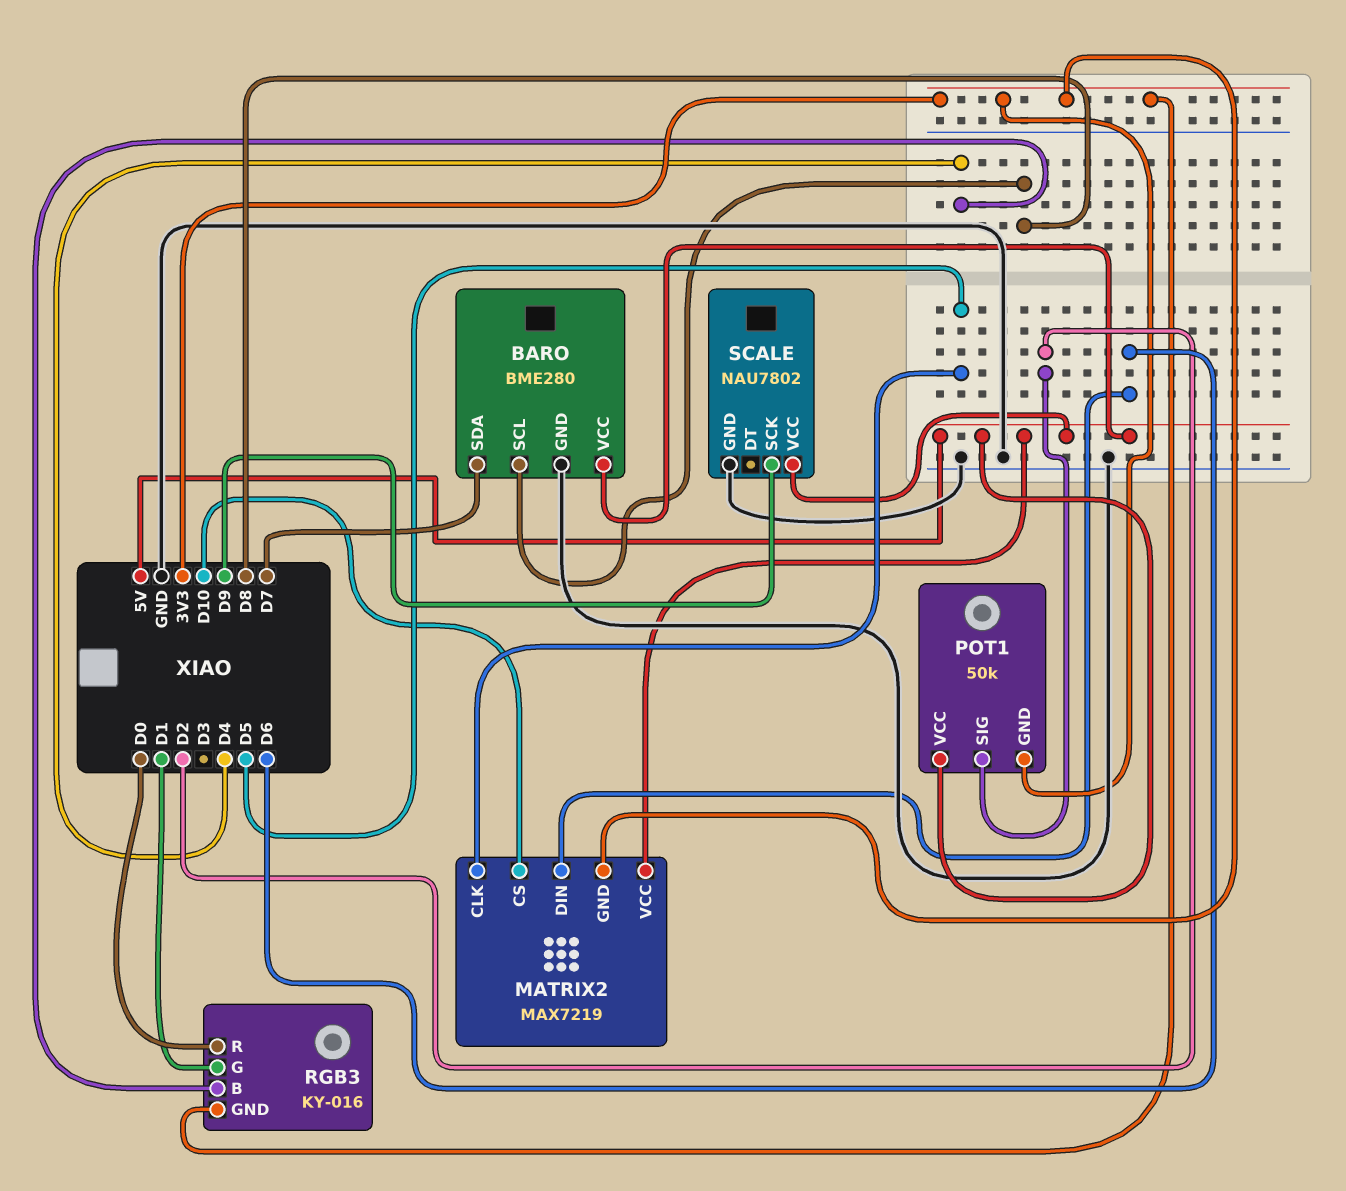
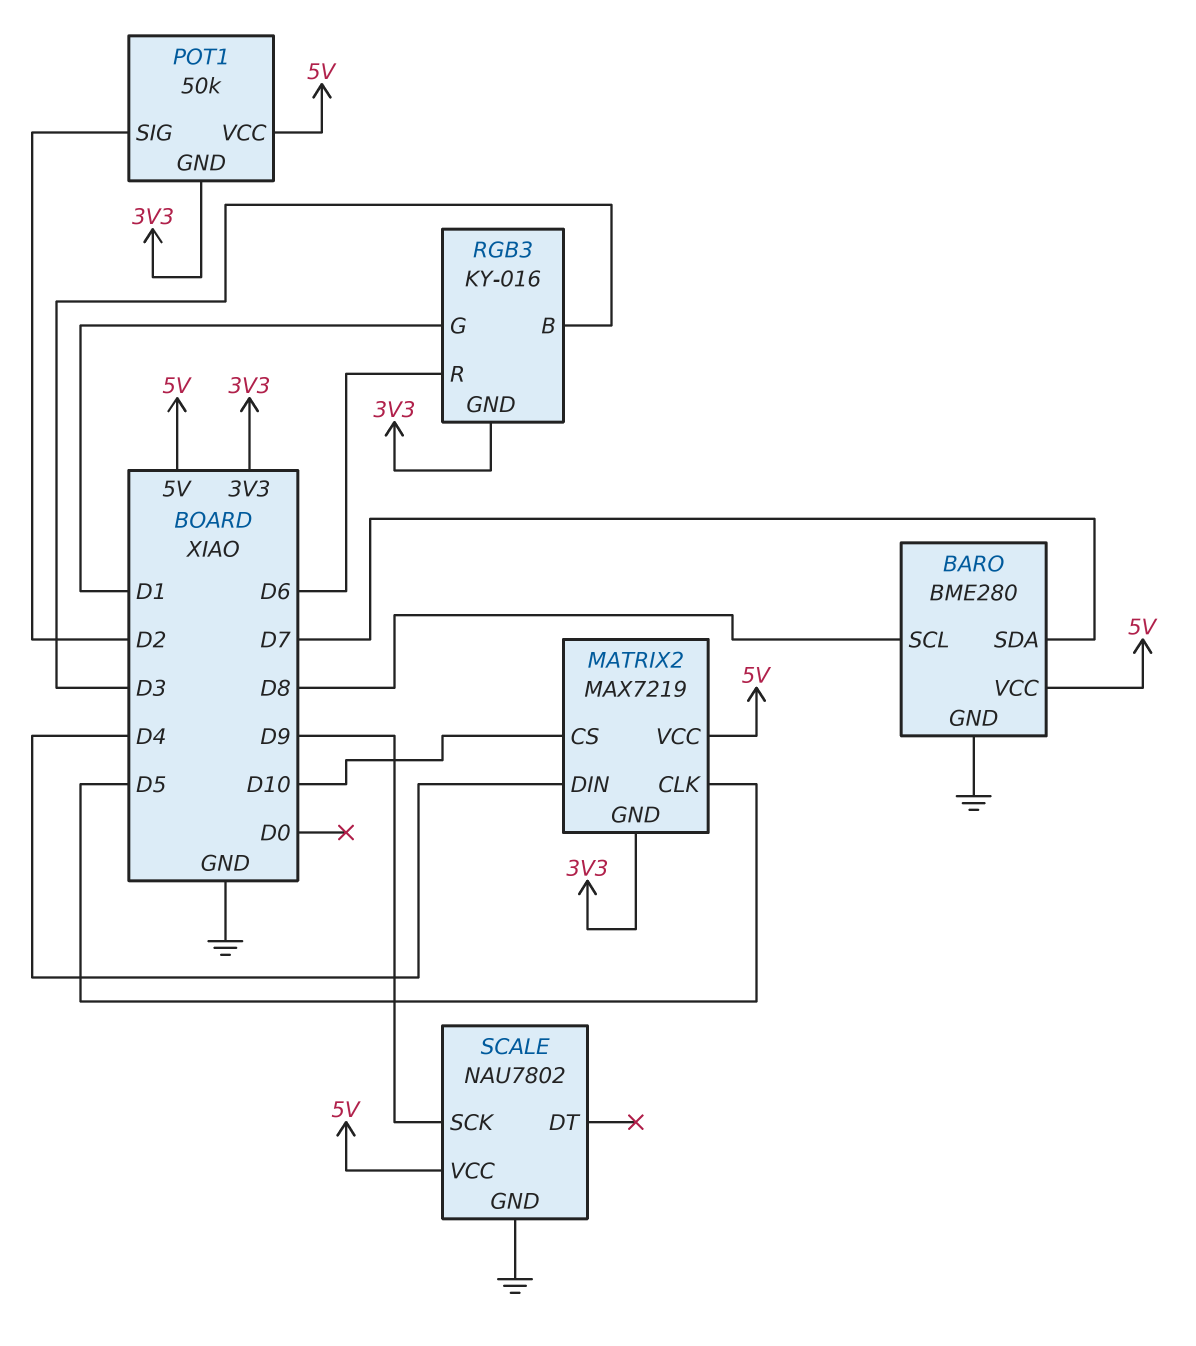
MATRIX2 pin DIN: D6 -> D4
RGB3 pin B: D4 -> D3
RGB3 pin R: D0 -> D6

